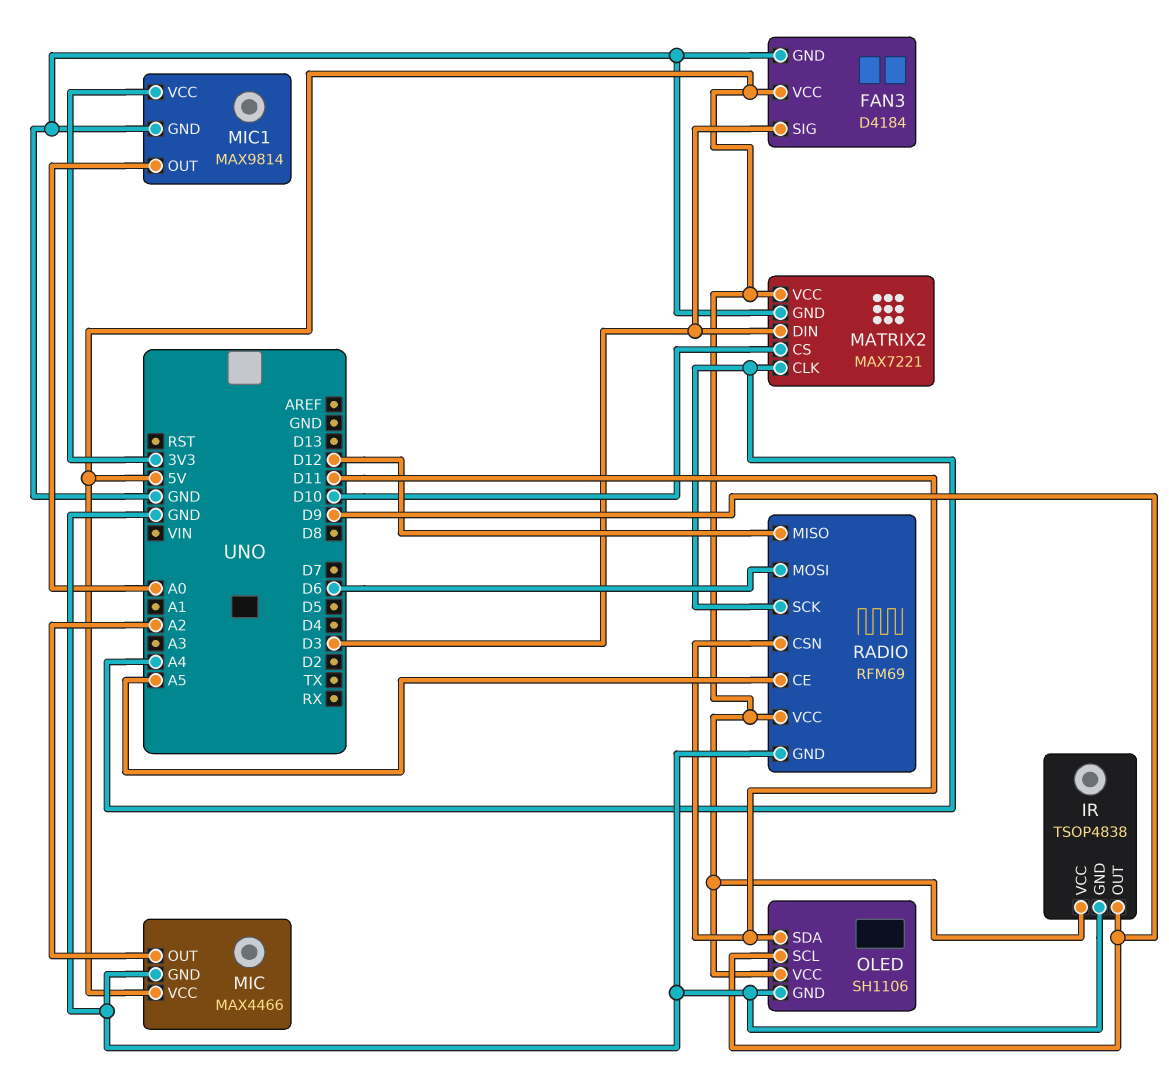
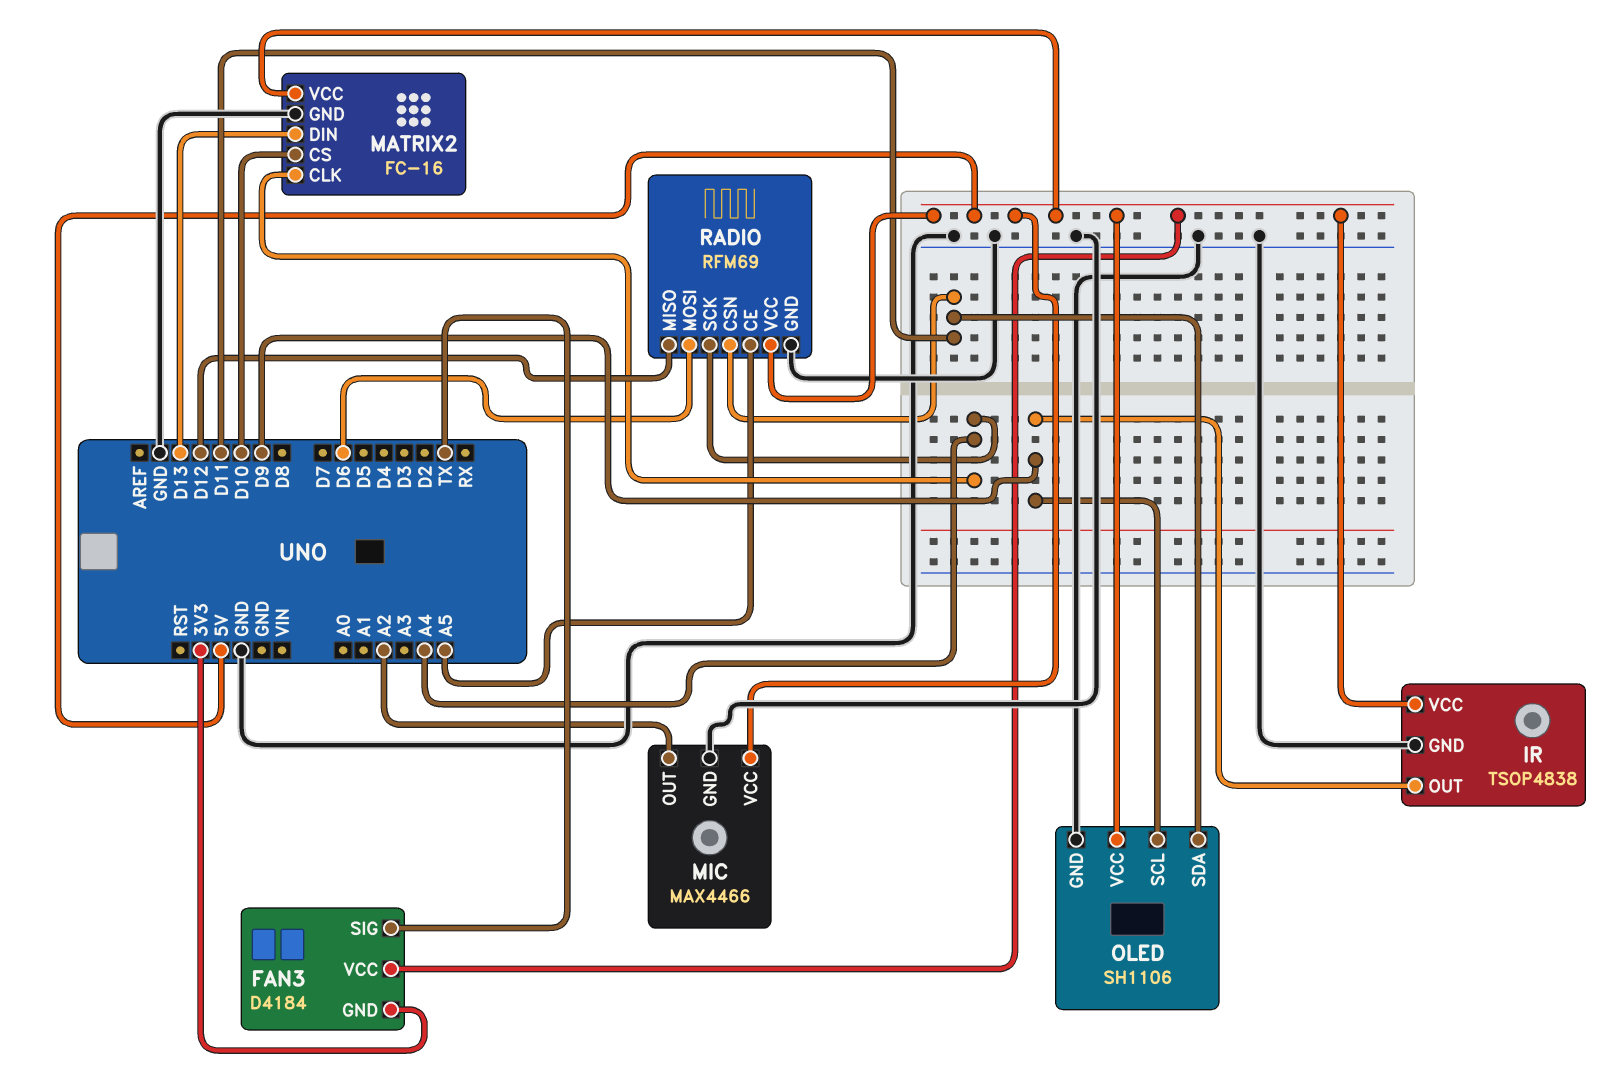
FAN3 pin GND: GND -> 3V3
FAN3 pin SIG: D3 -> TX
MATRIX2: MAX7221 -> FC-16
MATRIX2 pin DIN: D3 -> D13
MIC1: MAX9814 -> none
MIC1 pin GND: GND -> none
MIC1 pin OUT: A0 -> none
MIC1 pin VCC: 3V3 -> none

